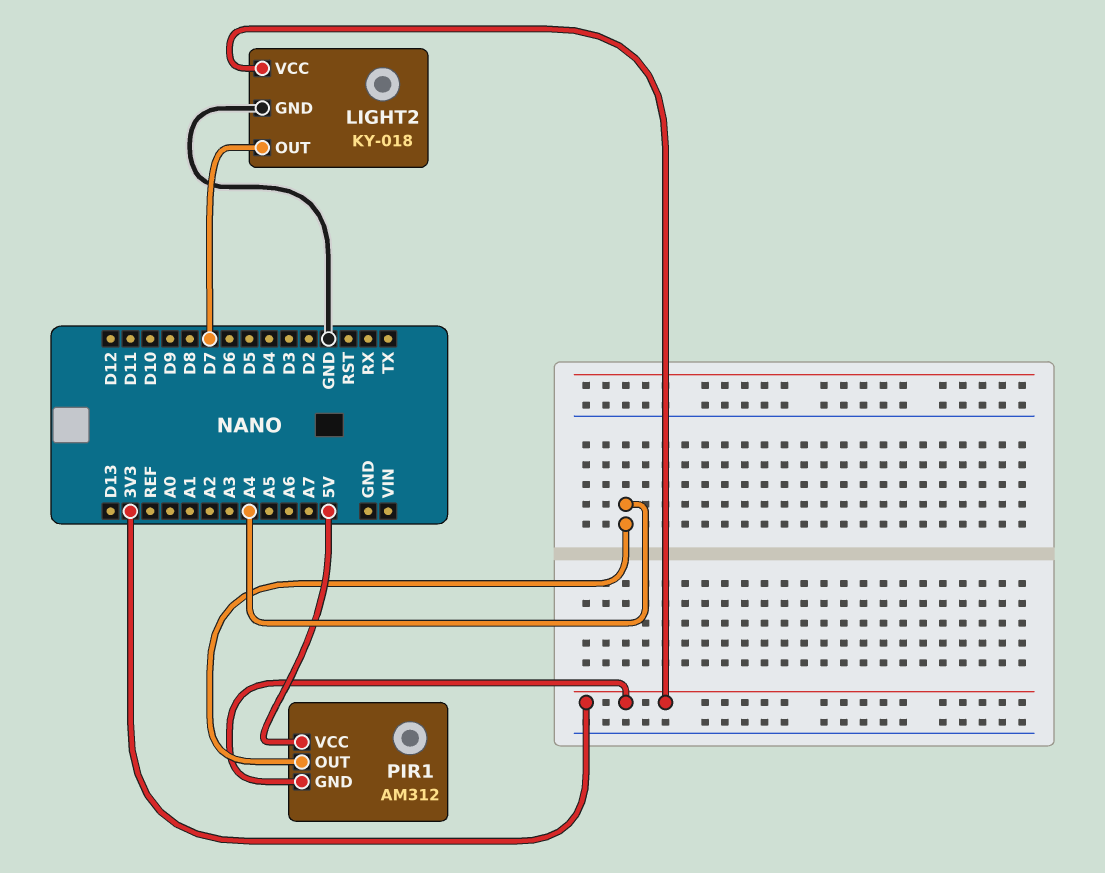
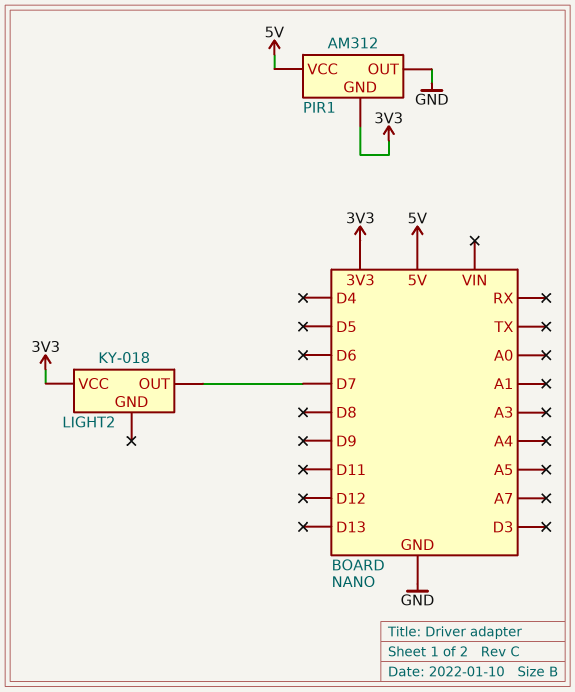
LIGHT2 pin GND: GND -> none
PIR1 pin OUT: A4 -> GND

